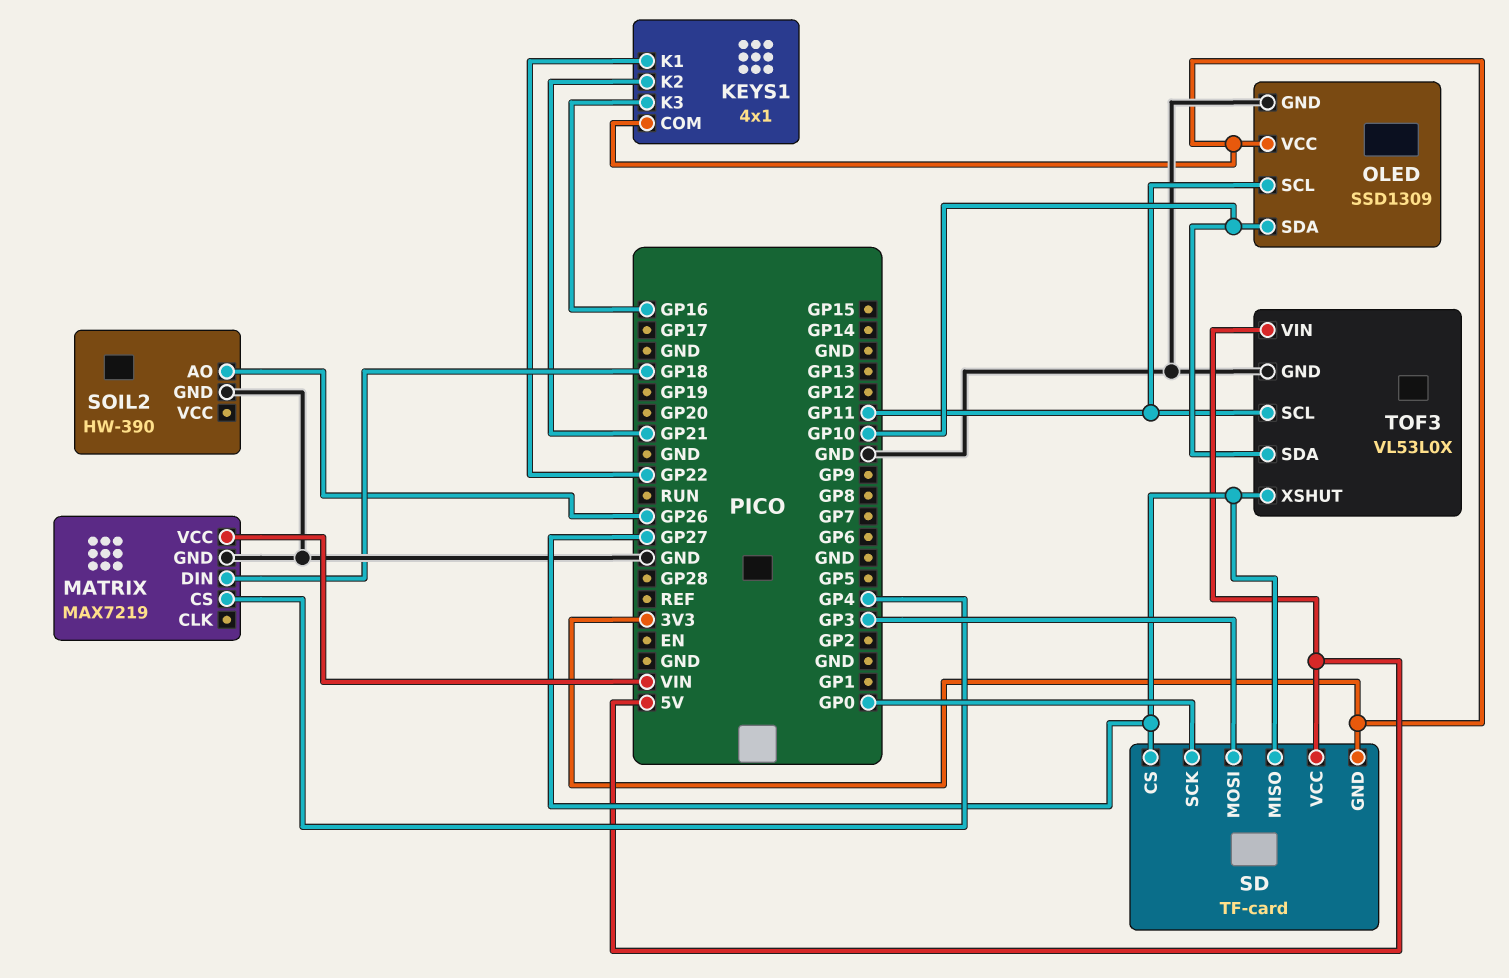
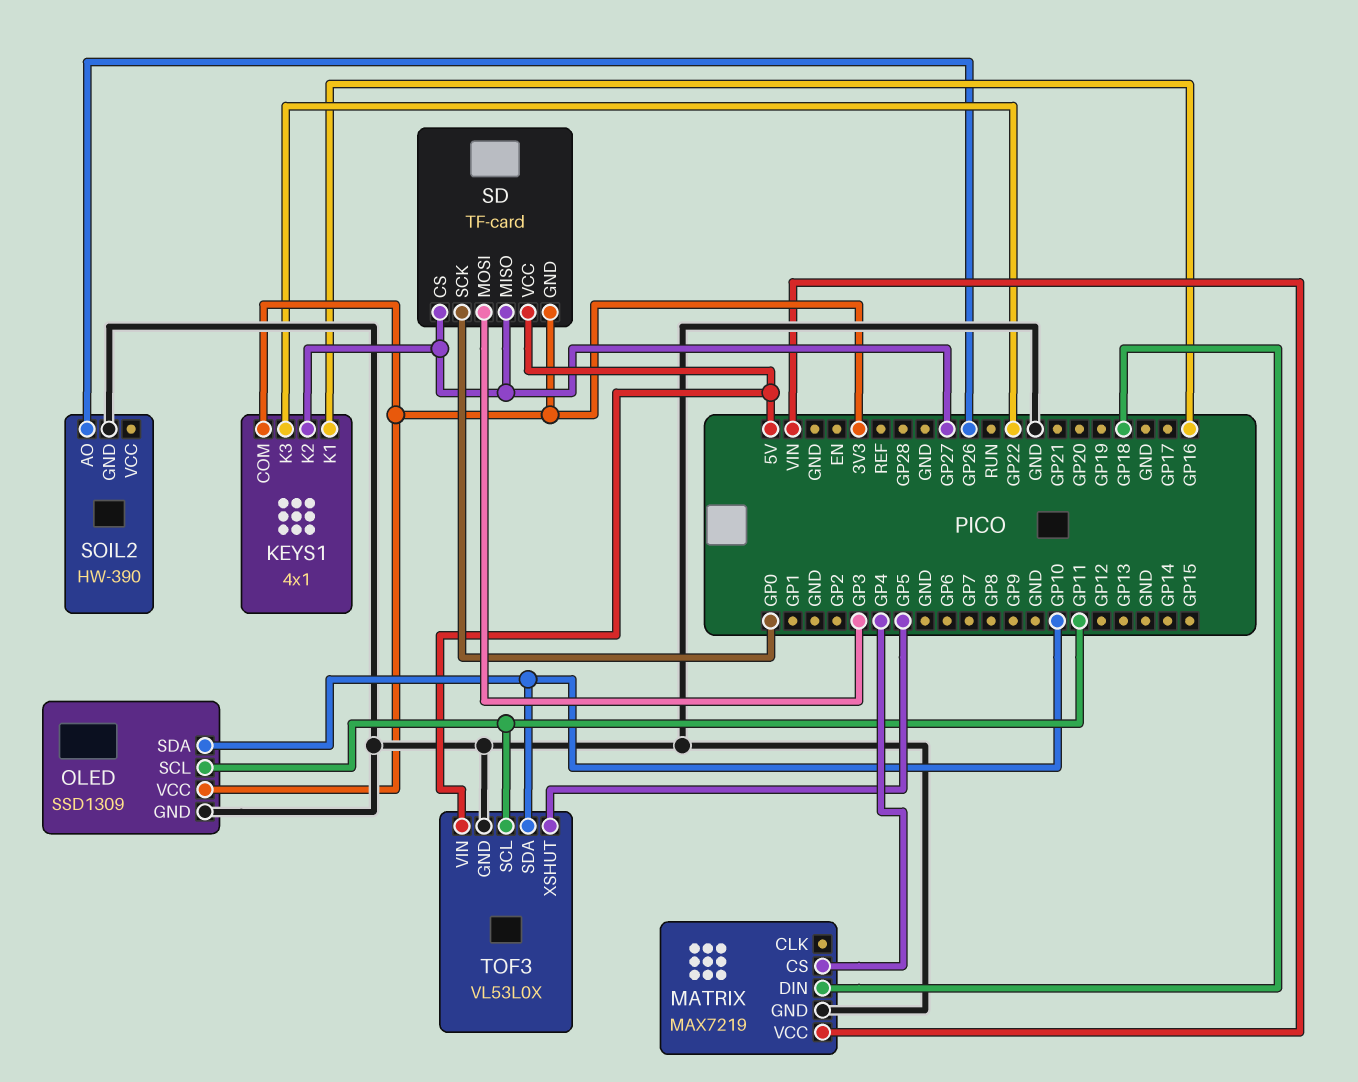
KEYS1 pin K1: GP22 -> GP16
KEYS1 pin K2: GP21 -> GP27
KEYS1 pin K3: GP16 -> GP22
TOF3 pin XSHUT: GP27 -> GP5

